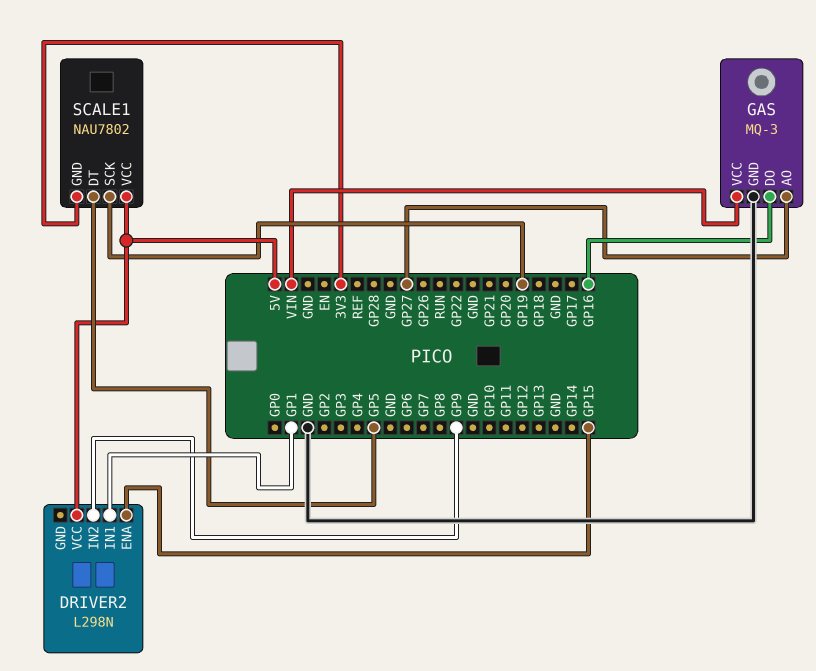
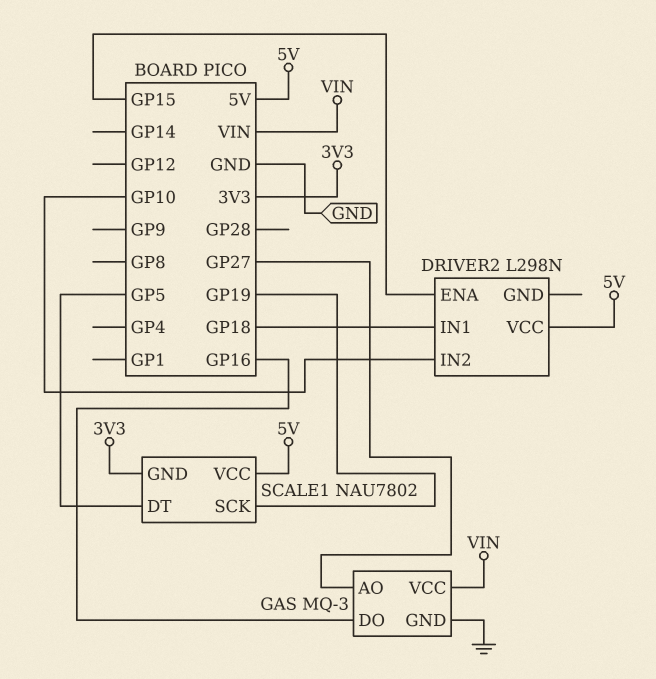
DRIVER2 pin IN1: GP1 -> GP18
DRIVER2 pin IN2: GP9 -> GP10

